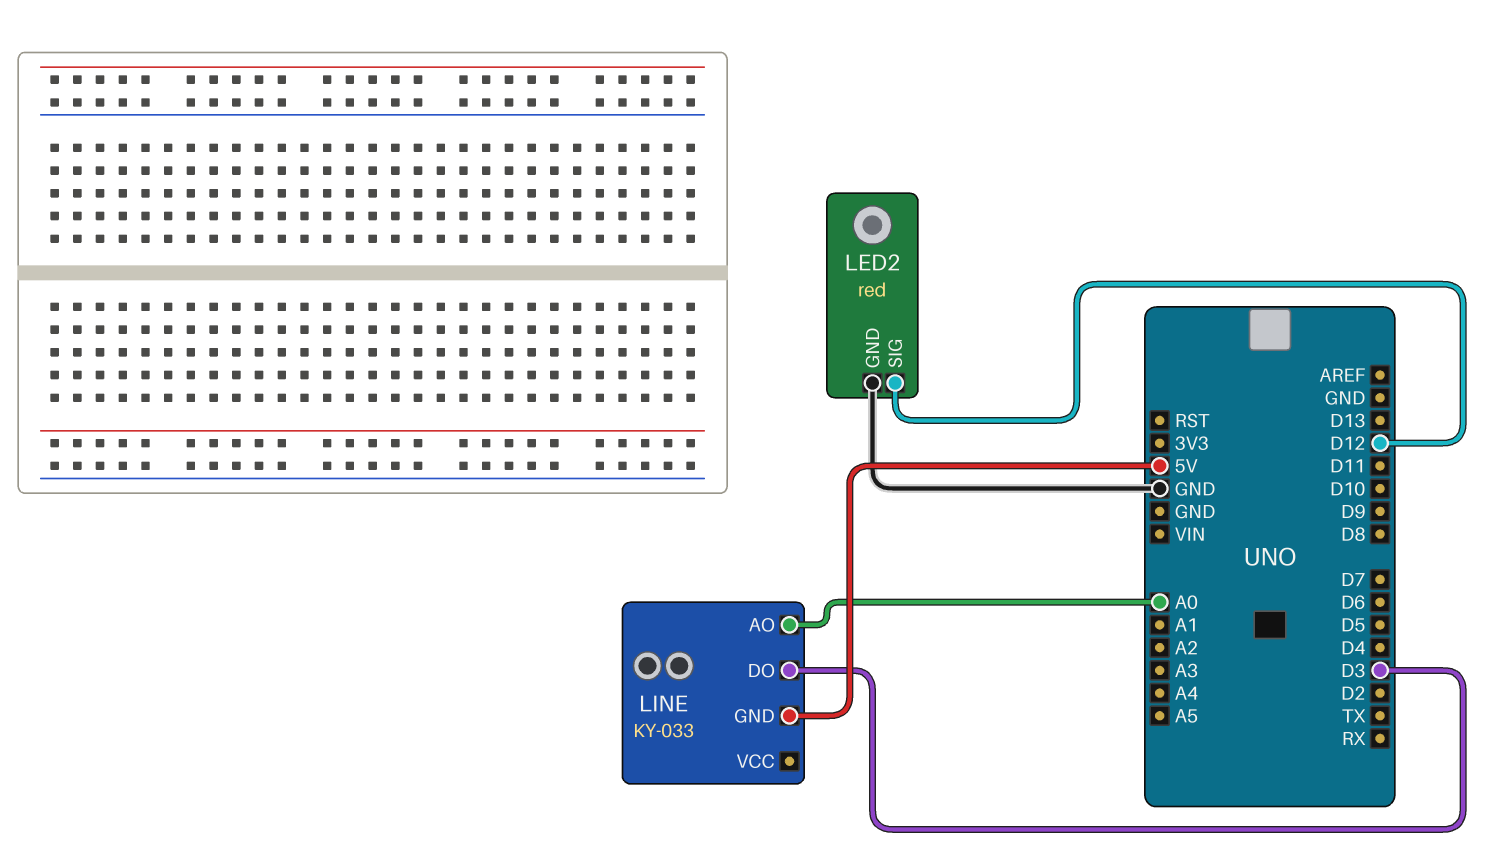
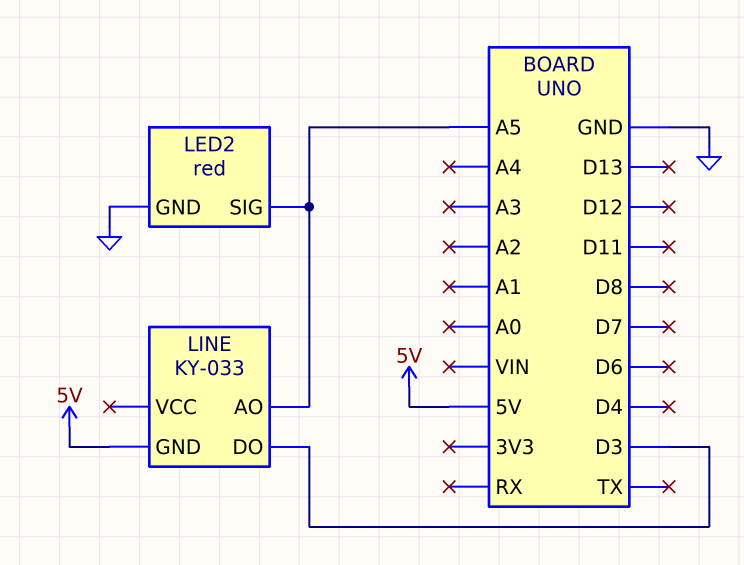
LED2 pin SIG: D12 -> A5
LINE pin AO: A0 -> A5

